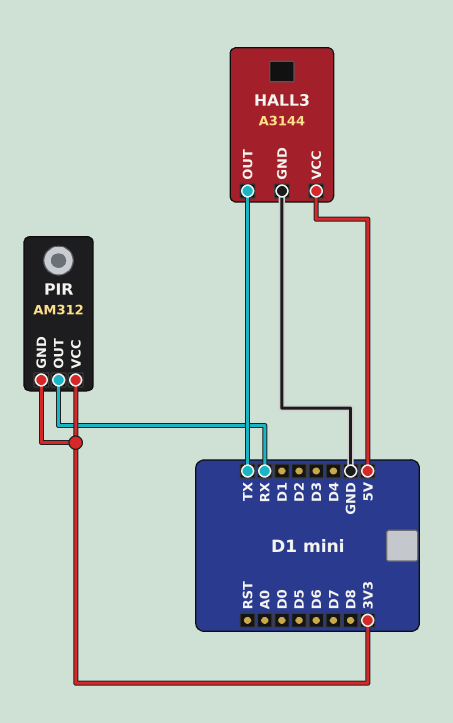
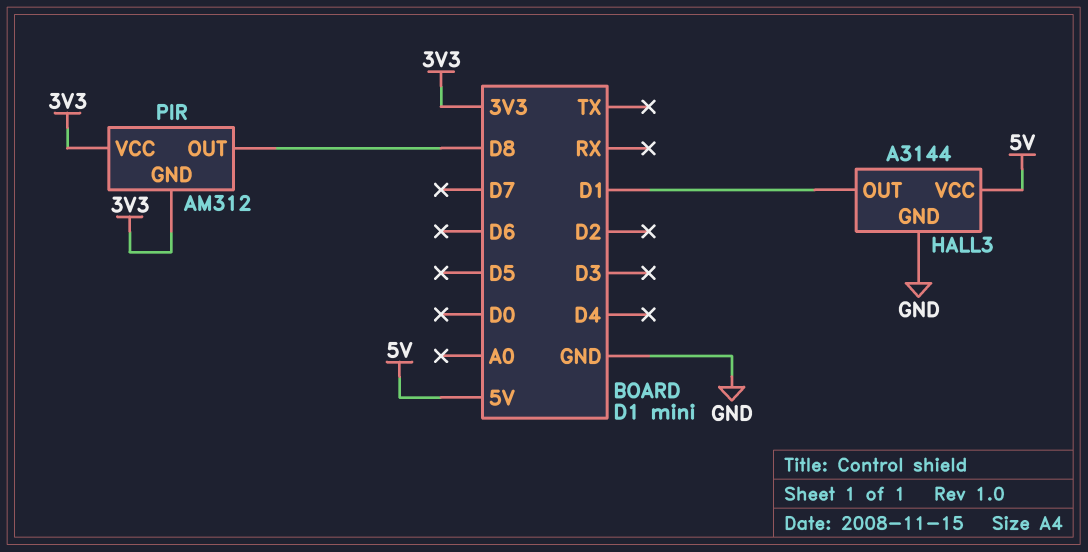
HALL3 pin OUT: TX -> D1
PIR pin OUT: RX -> D8

